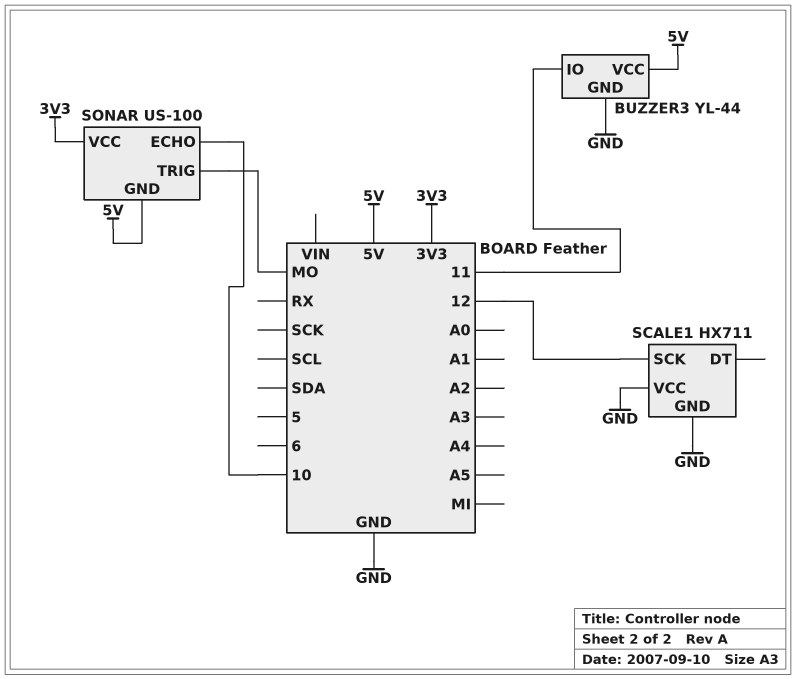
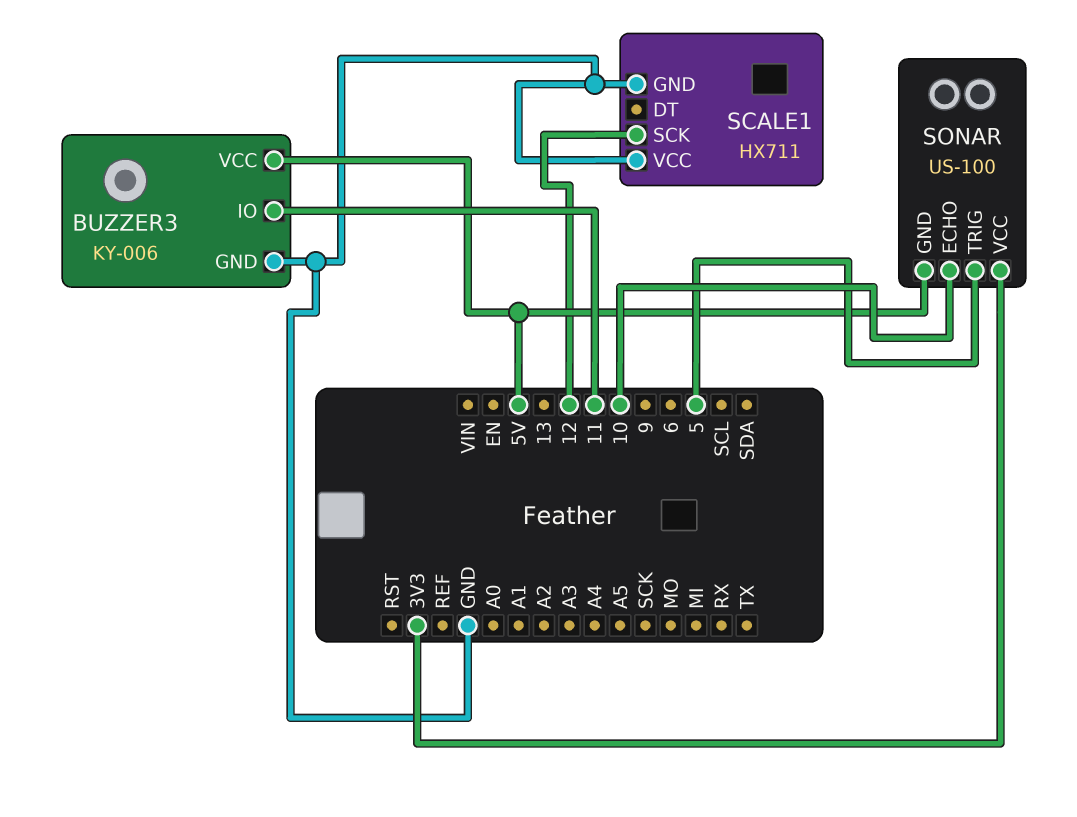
BUZZER3: YL-44 -> KY-006
SONAR pin TRIG: MO -> 5

